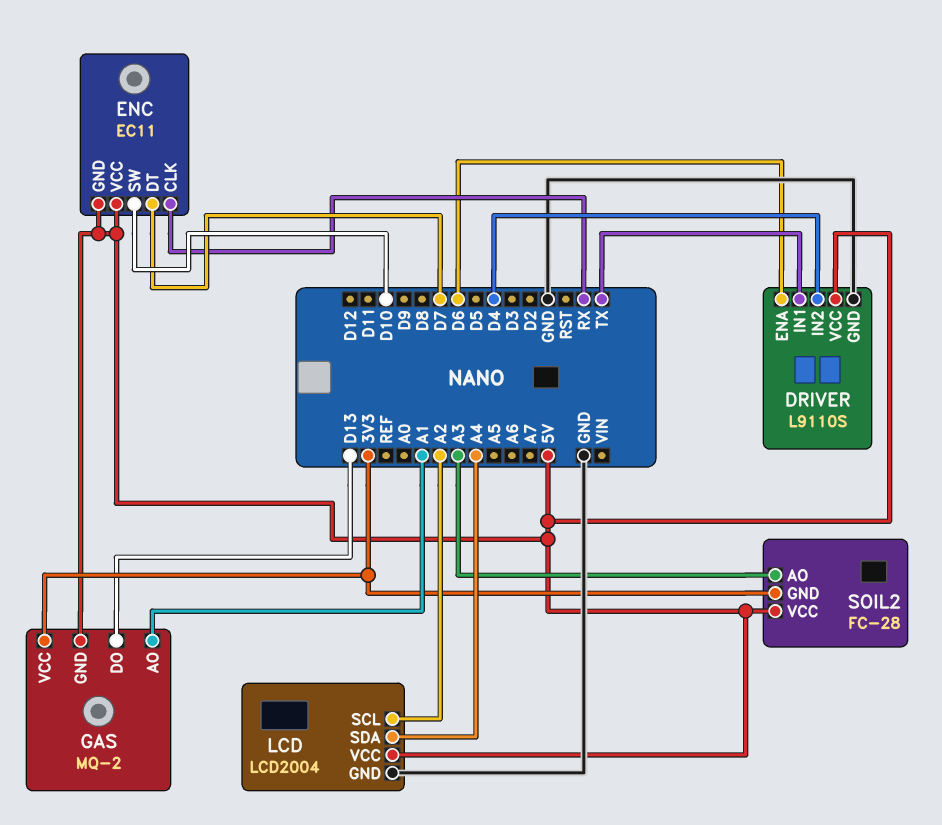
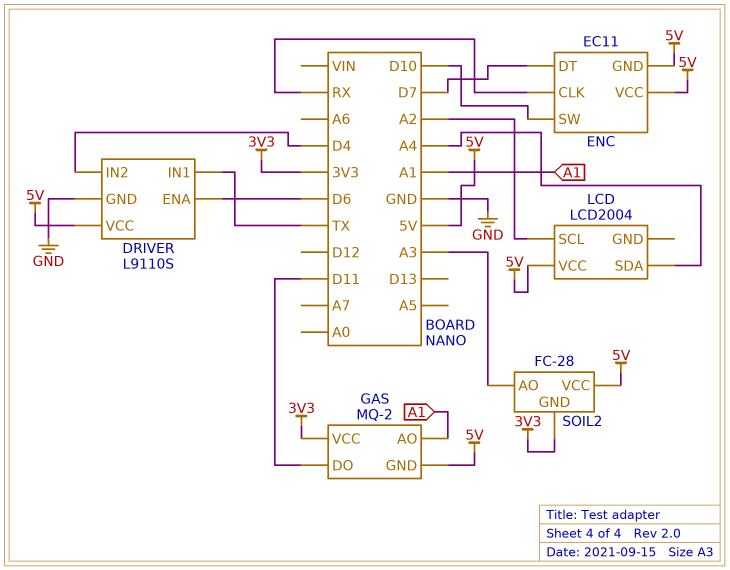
GAS pin DO: D13 -> D11
LCD pin GND: GND -> none

